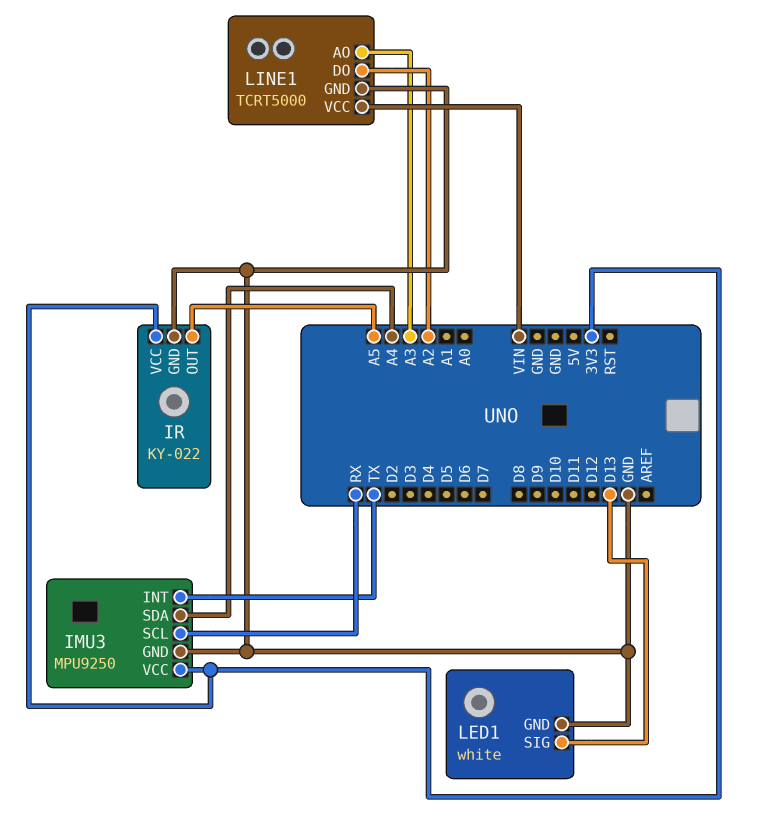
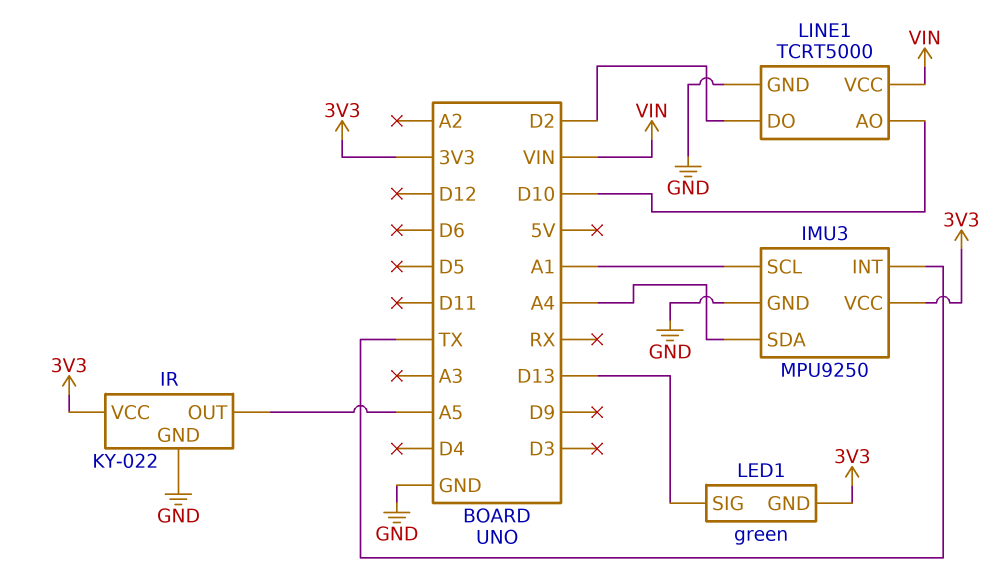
IMU3 pin SCL: RX -> A1
LED1: white -> green
LED1 pin GND: GND -> 3V3
LINE1 pin AO: A3 -> D10
LINE1 pin DO: A2 -> D2

